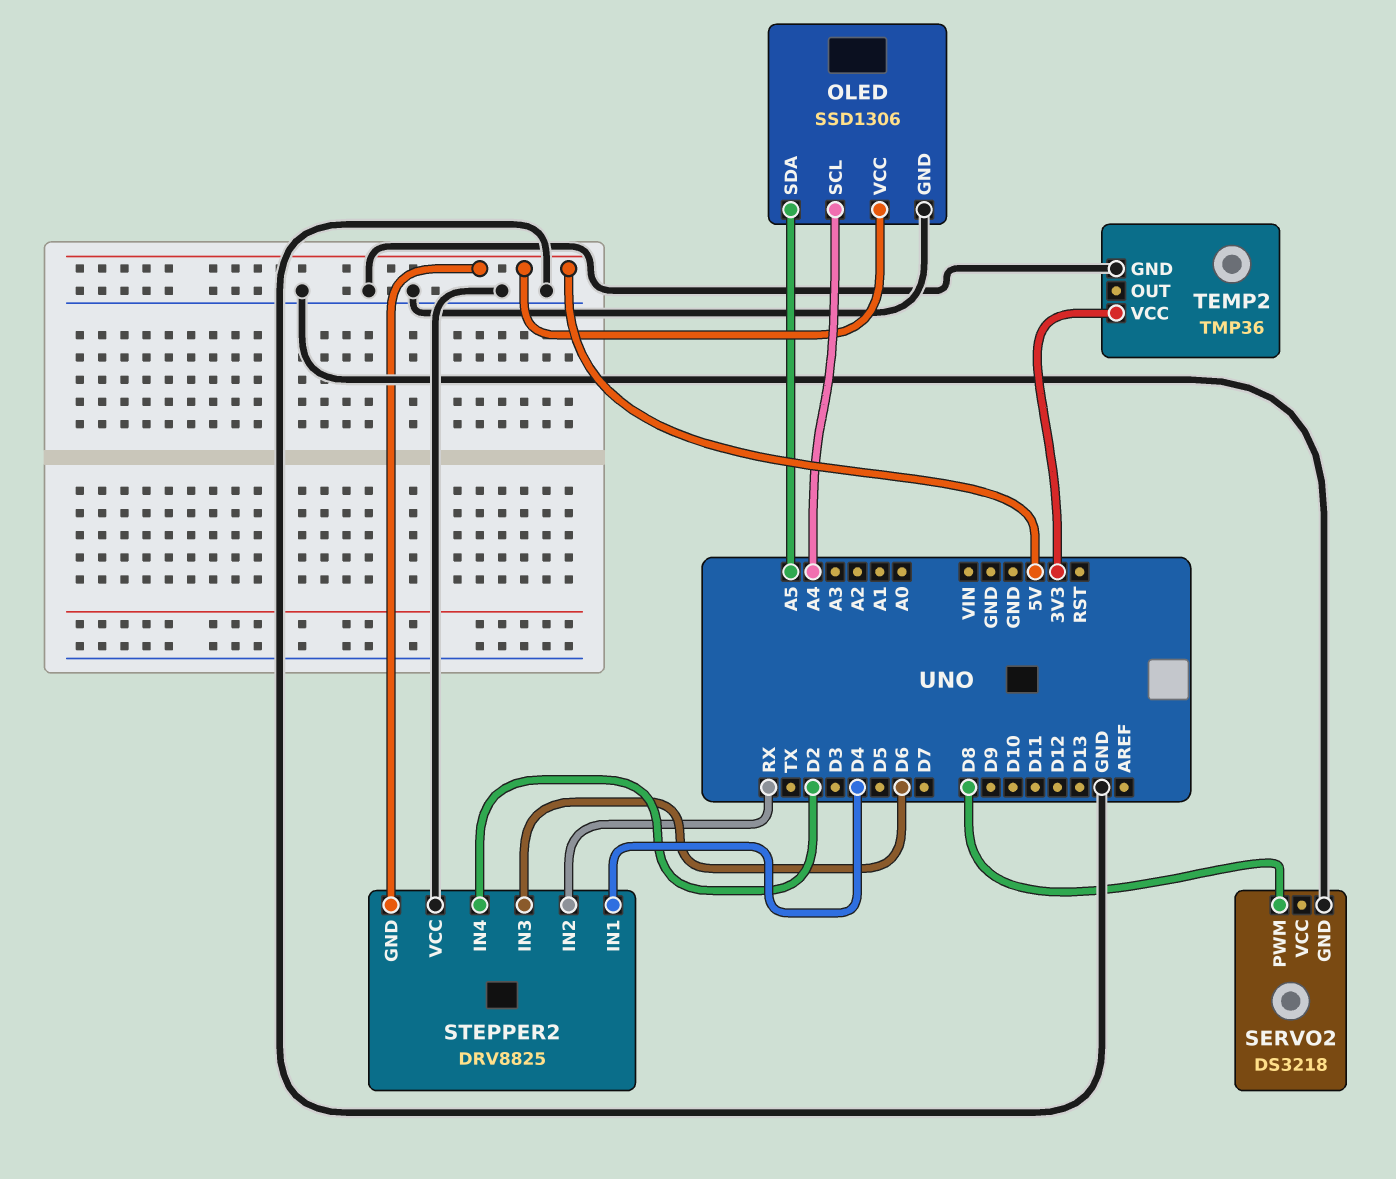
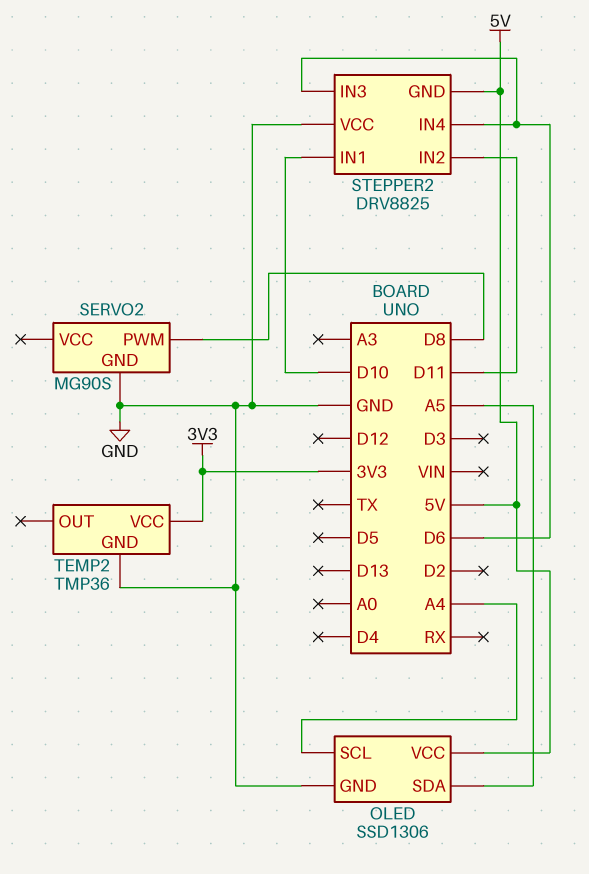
SERVO2: DS3218 -> MG90S
STEPPER2 pin IN1: D4 -> D10
STEPPER2 pin IN2: RX -> D11
STEPPER2 pin IN4: D2 -> D6

